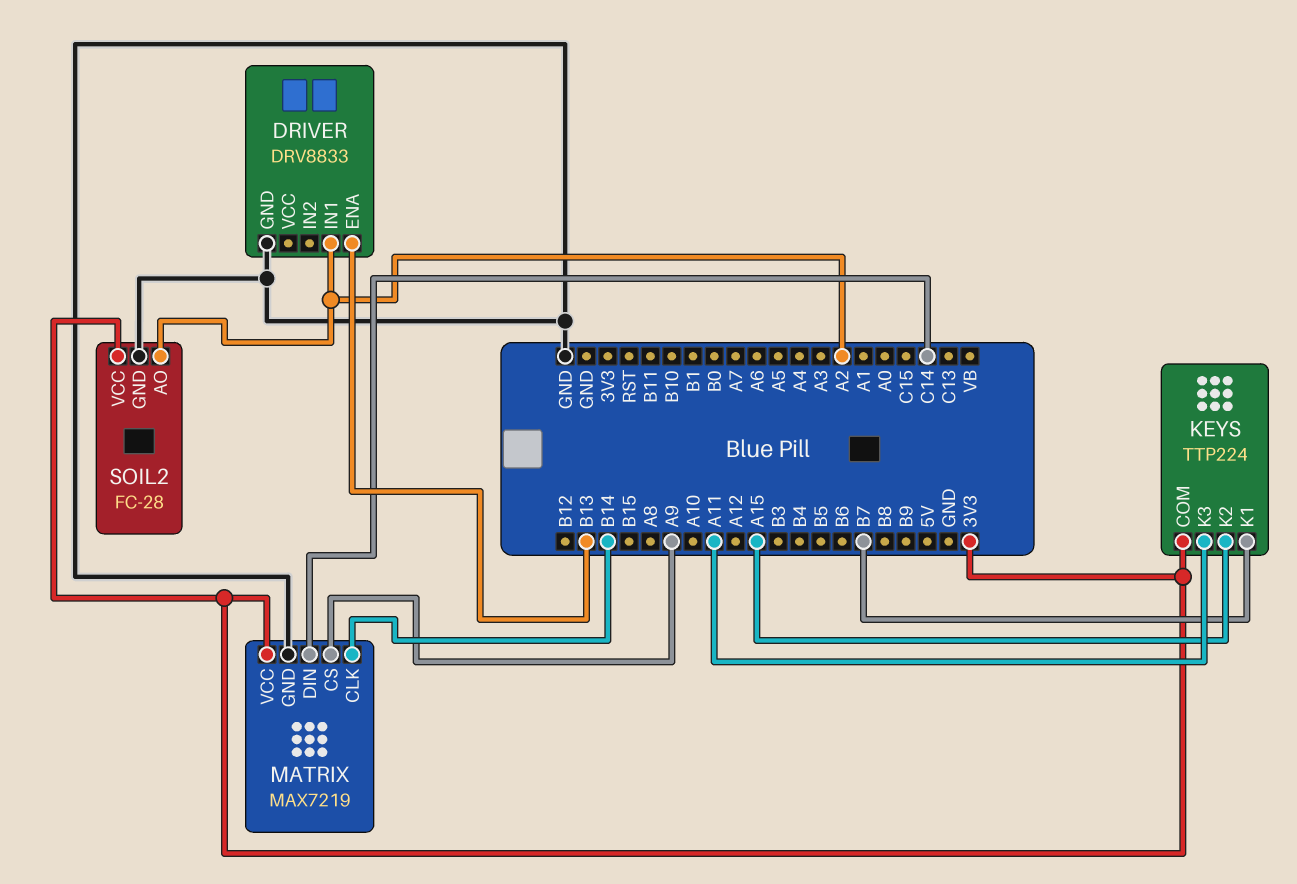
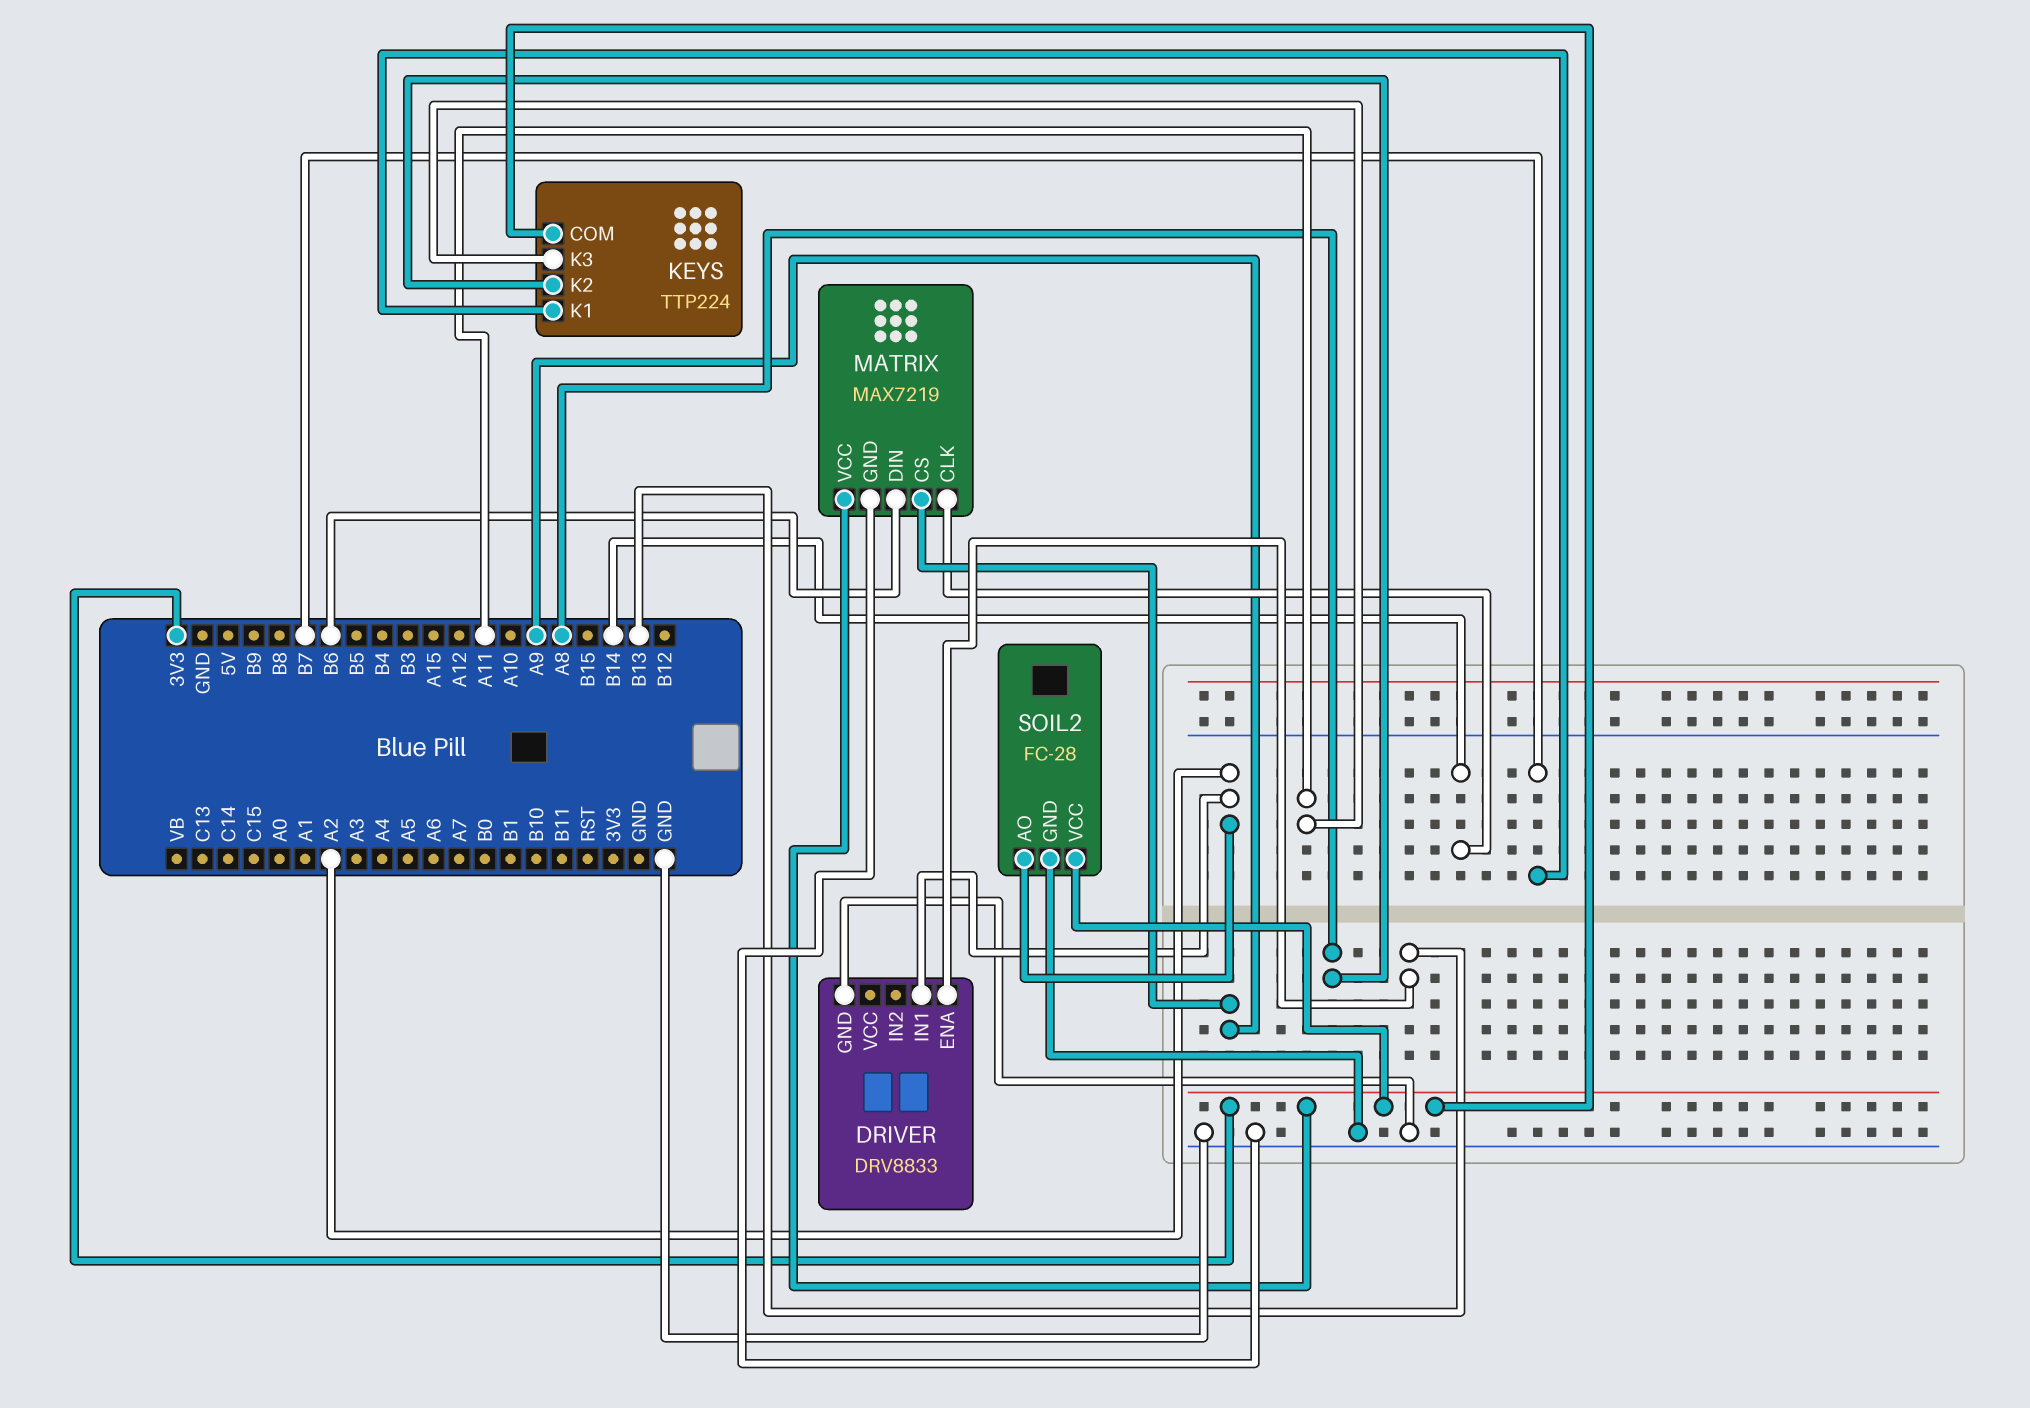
KEYS pin K2: A15 -> A8
MATRIX pin DIN: C14 -> B6

